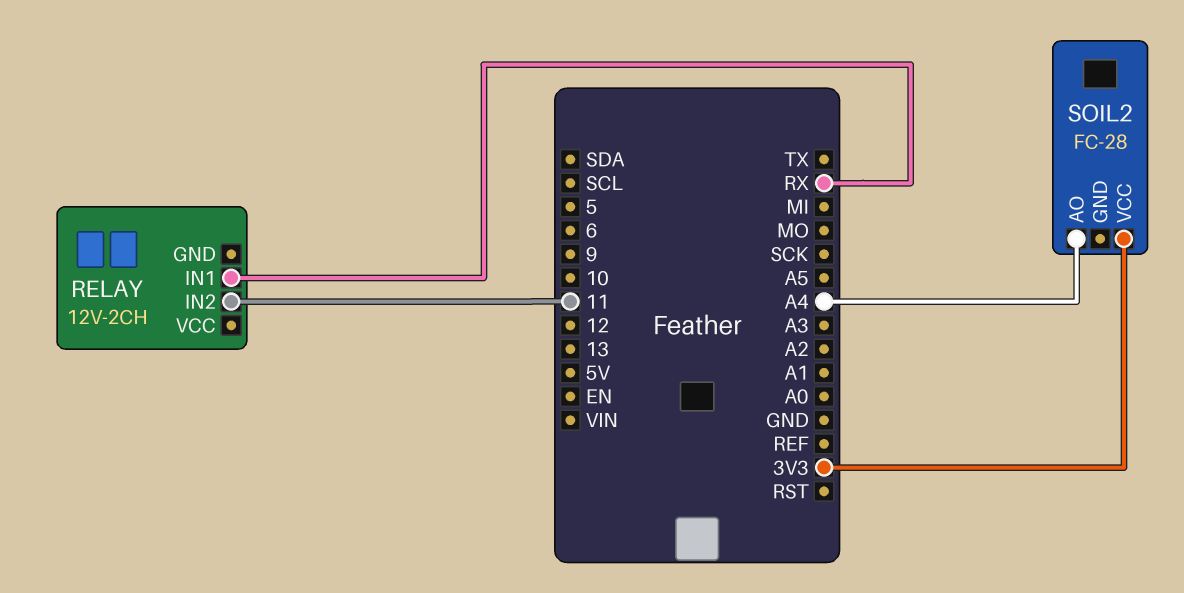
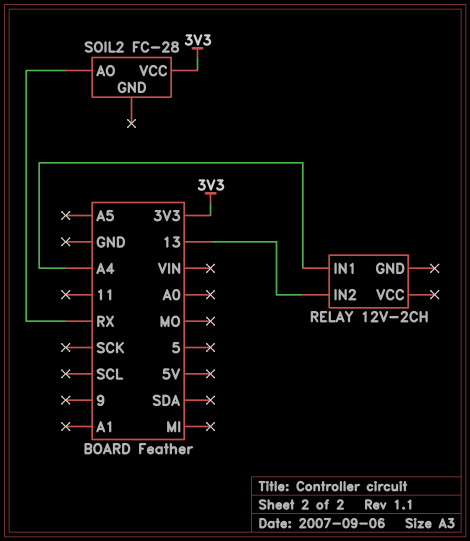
RELAY pin IN1: RX -> A4
RELAY pin IN2: 11 -> 13
SOIL2 pin AO: A4 -> RX

